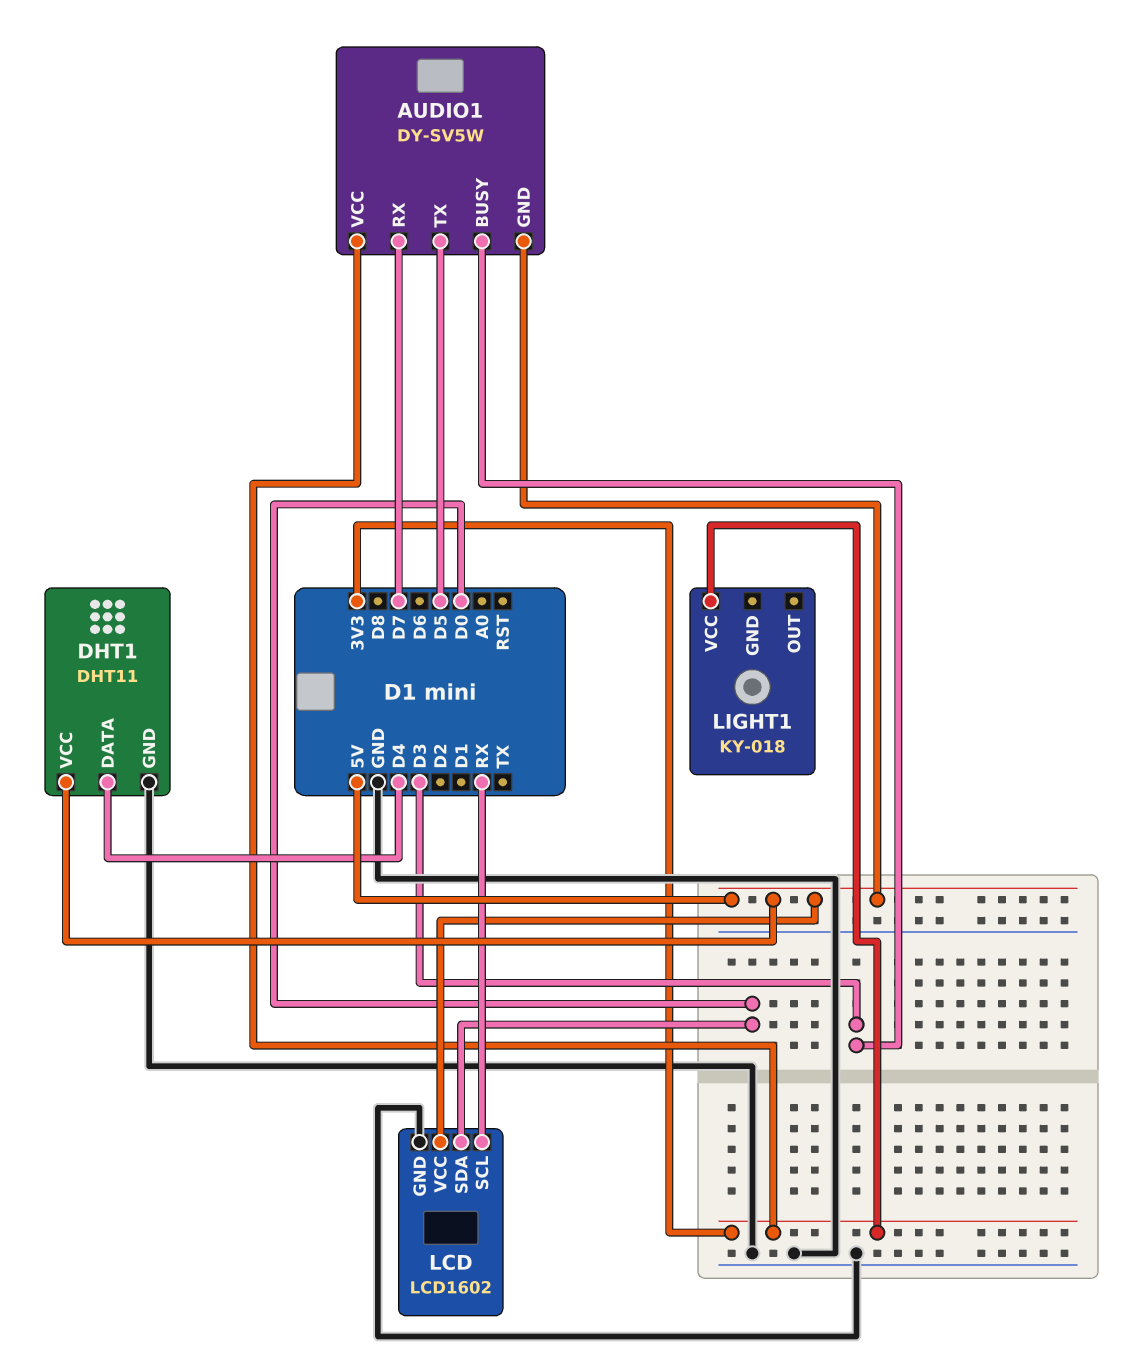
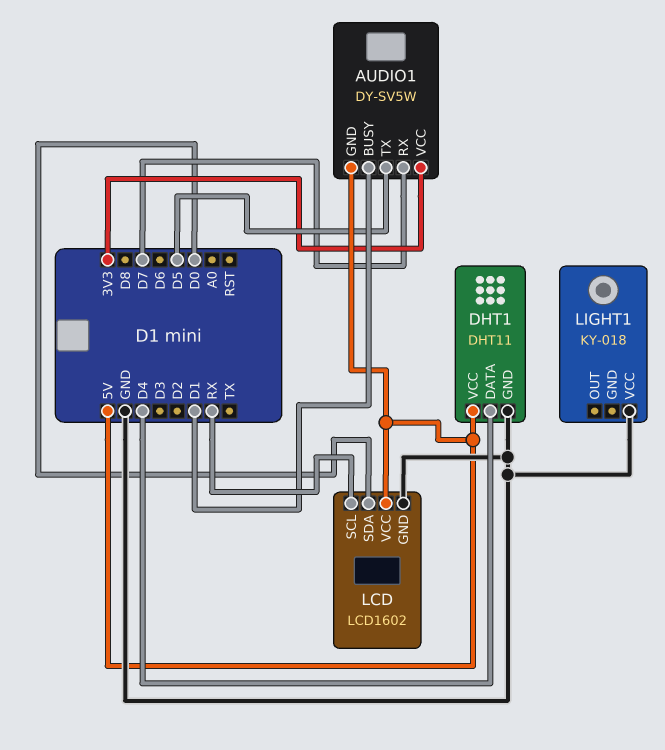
AUDIO1 pin BUSY: D3 -> D1
LIGHT1 pin VCC: 3V3 -> GND

